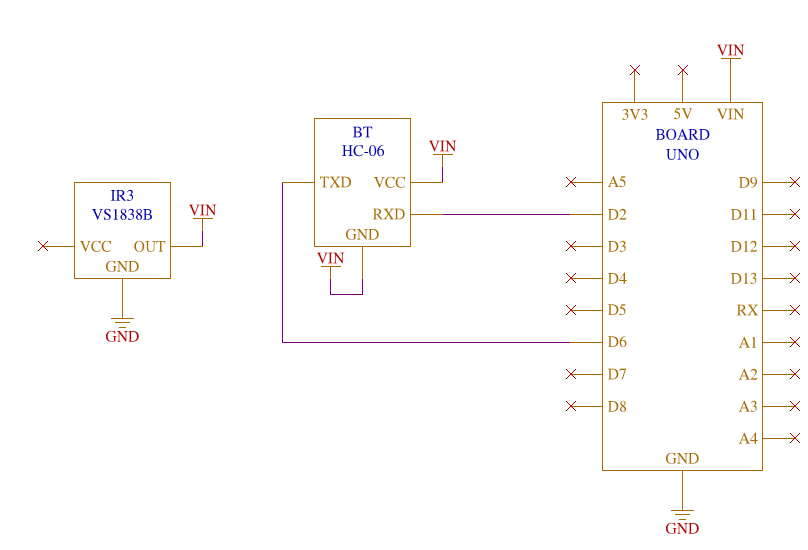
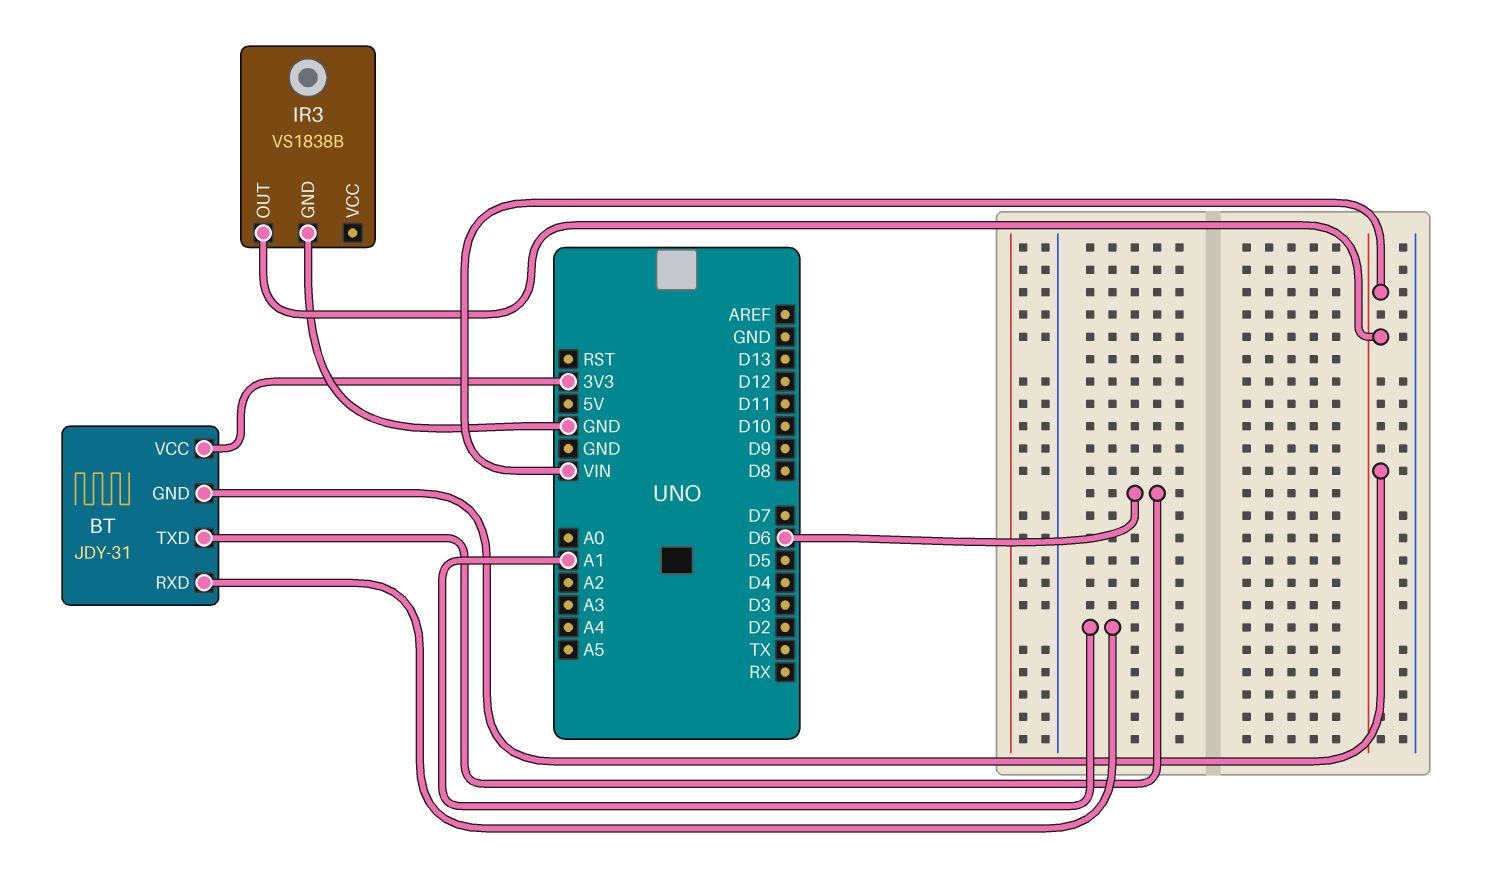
BT: HC-06 -> JDY-31
BT pin RXD: D2 -> A1
BT pin VCC: VIN -> 3V3

